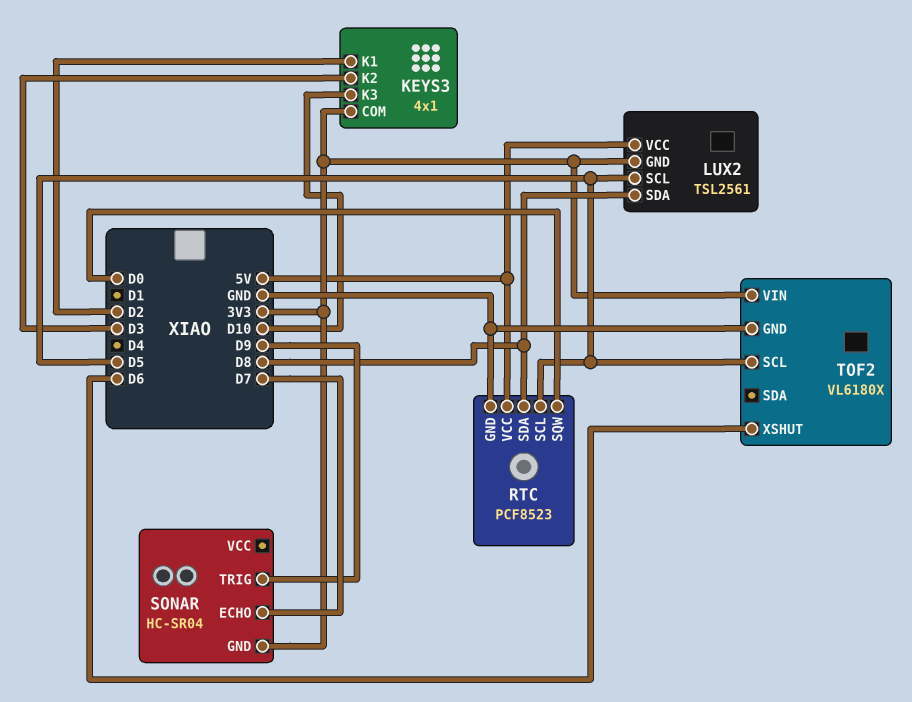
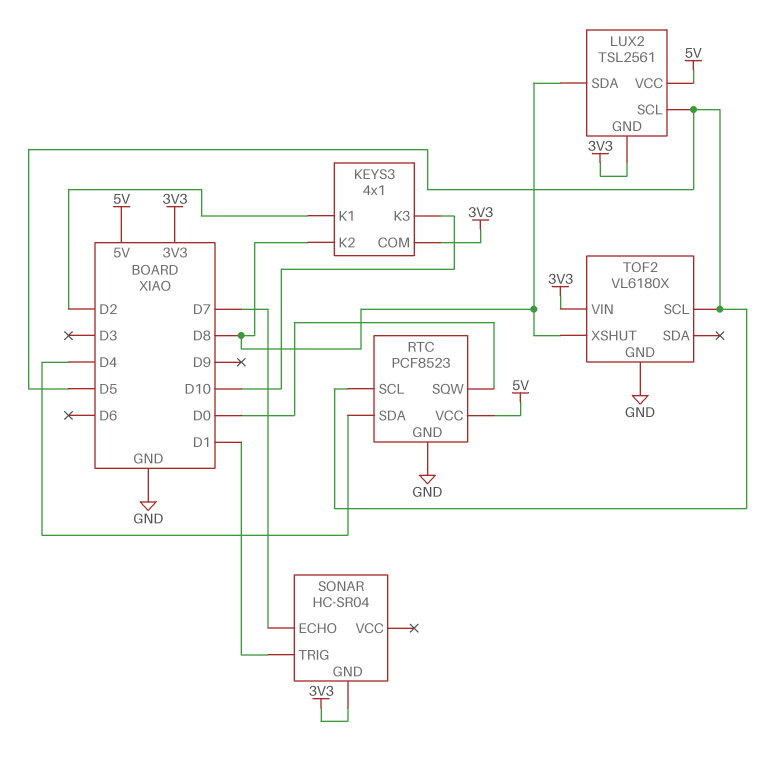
KEYS3 pin K2: D3 -> D8
RTC pin SDA: D8 -> D4
SONAR pin TRIG: D9 -> D1
TOF2 pin XSHUT: D6 -> D8

